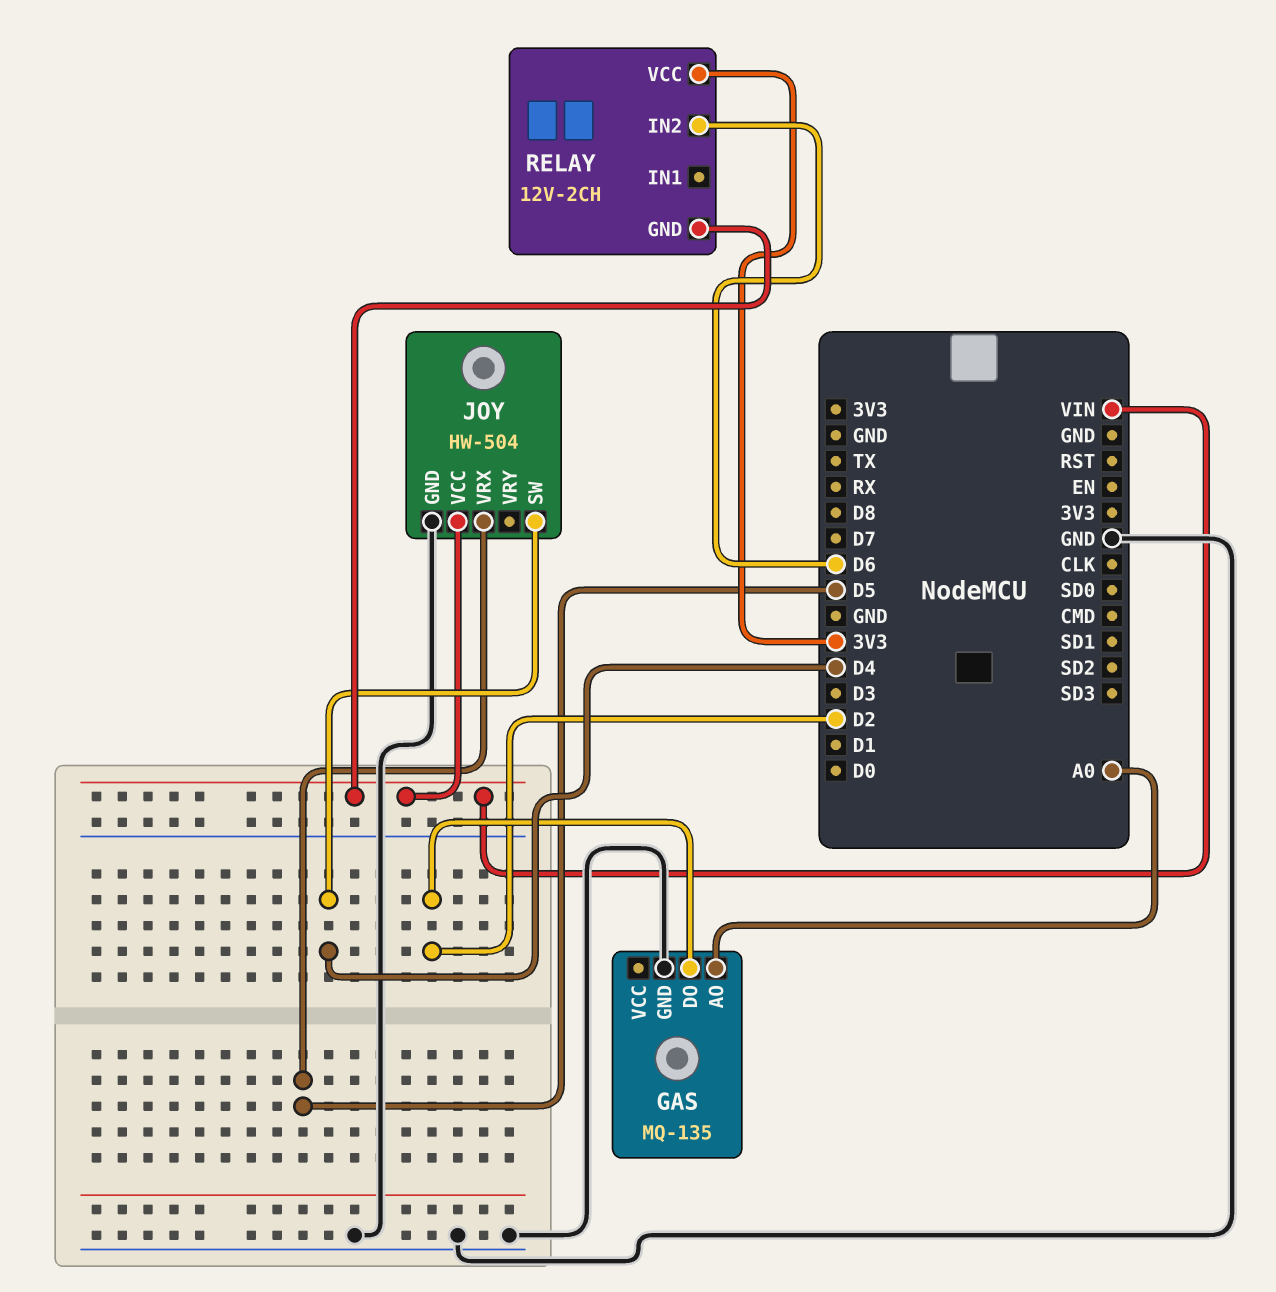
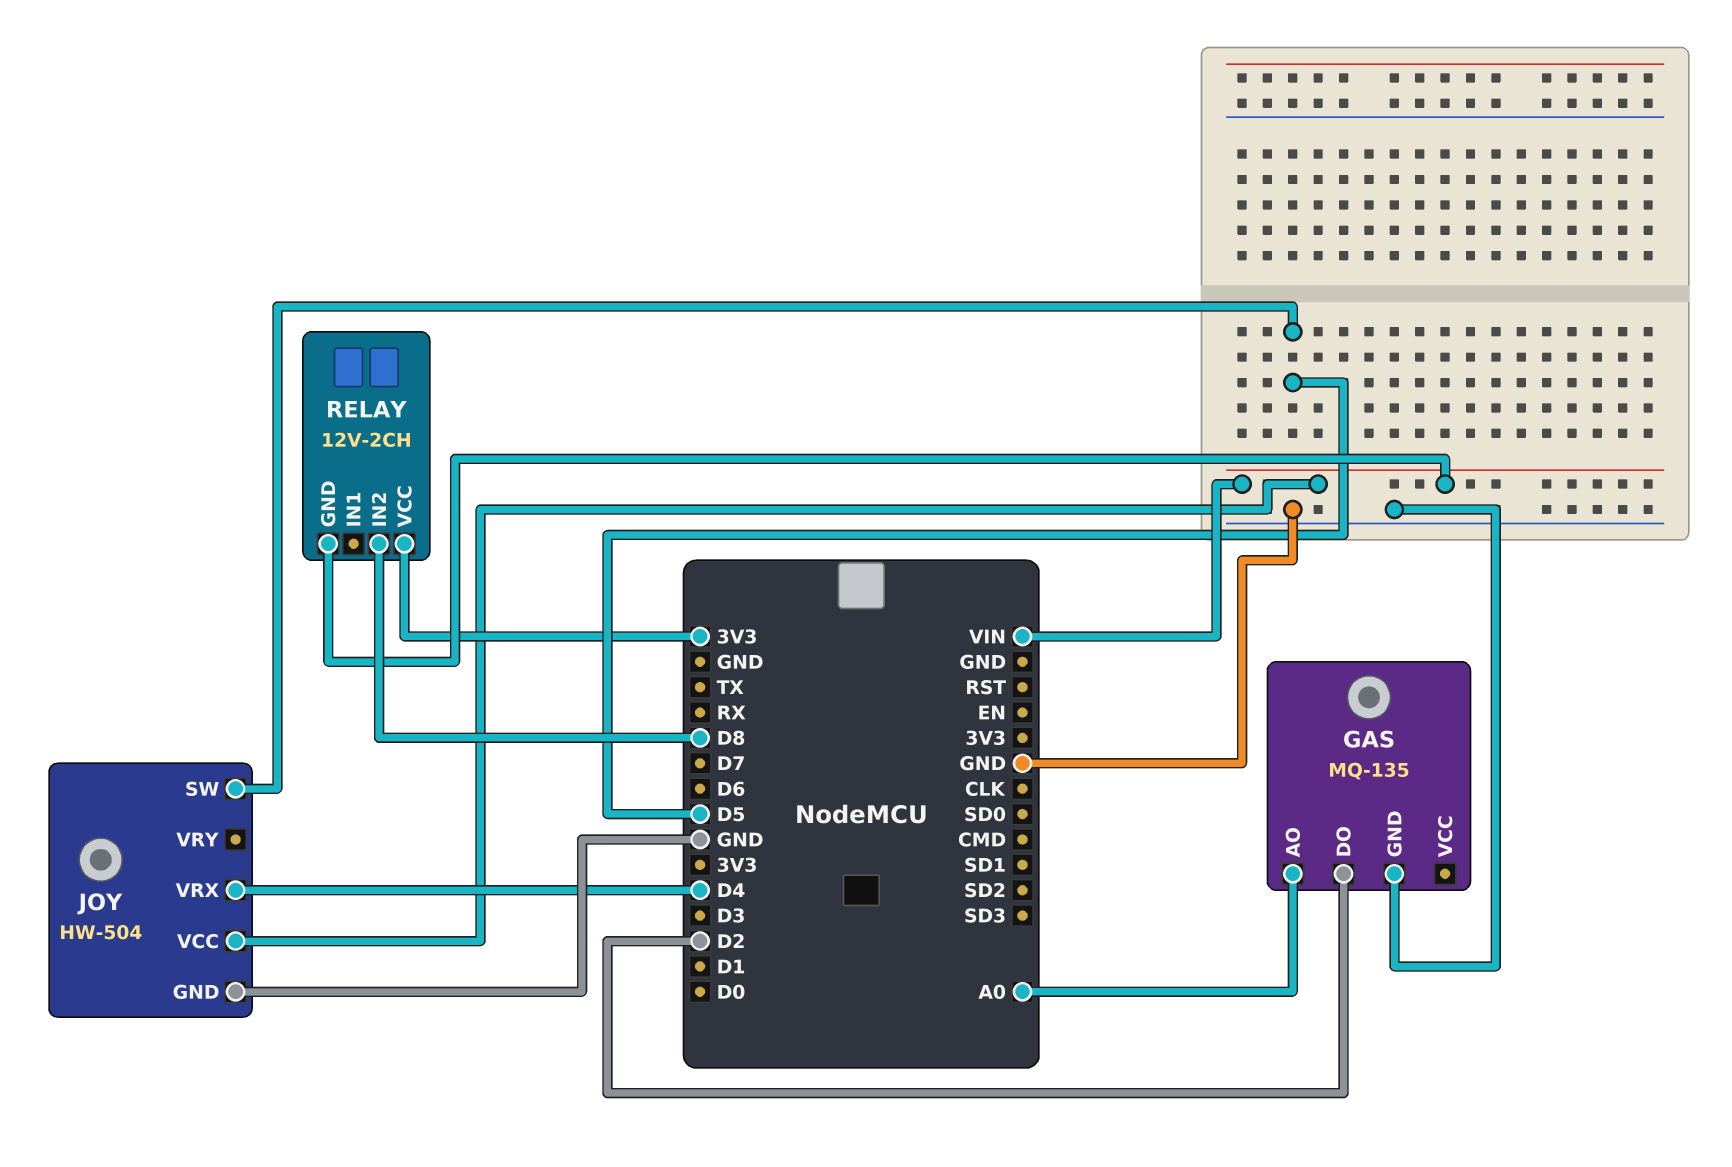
JOY pin SW: D4 -> D5
JOY pin VRX: D5 -> D4
RELAY pin IN2: D6 -> D8

